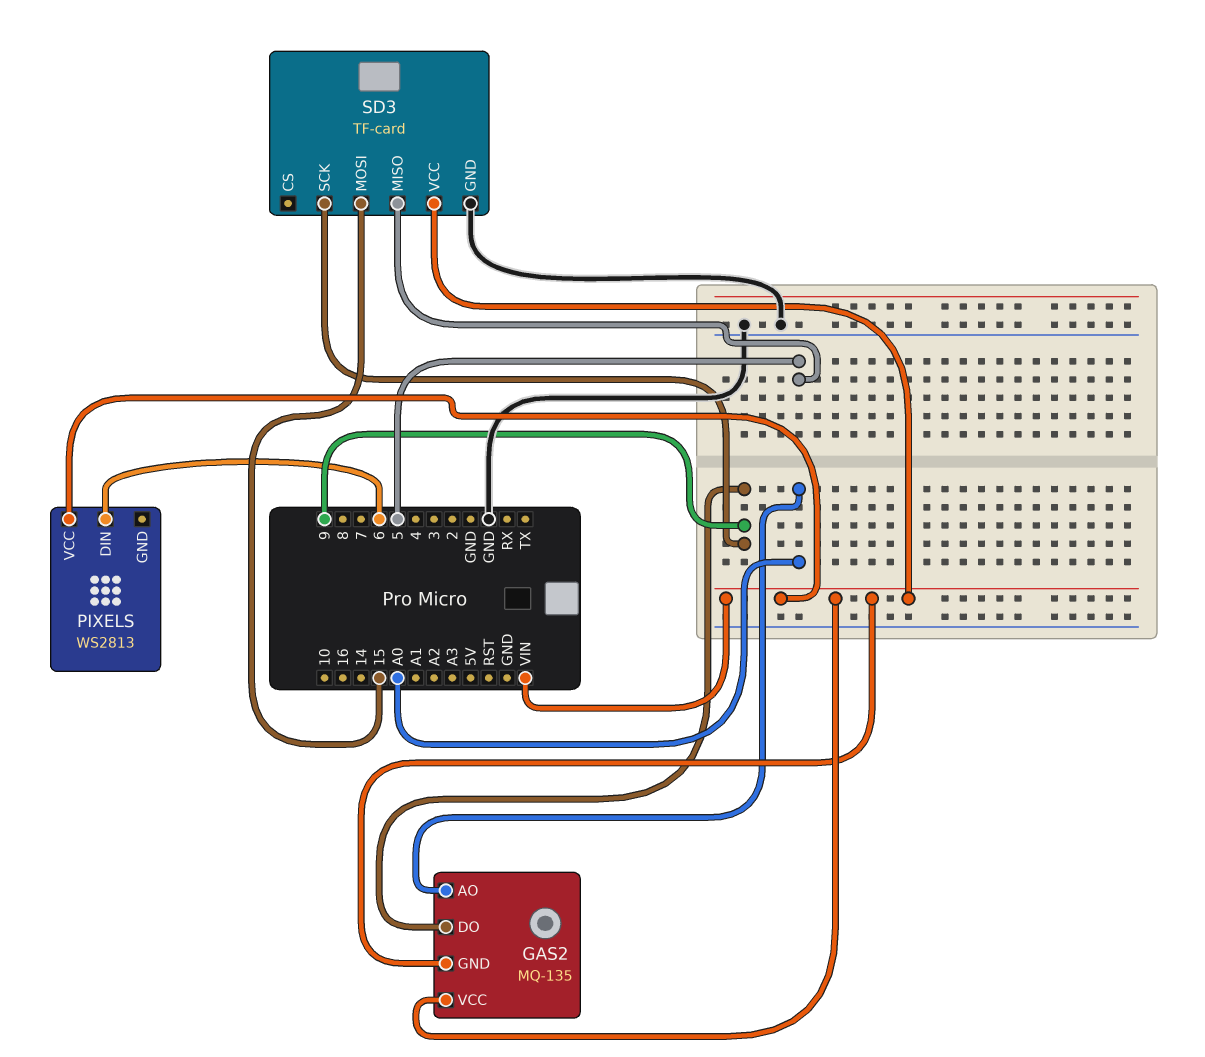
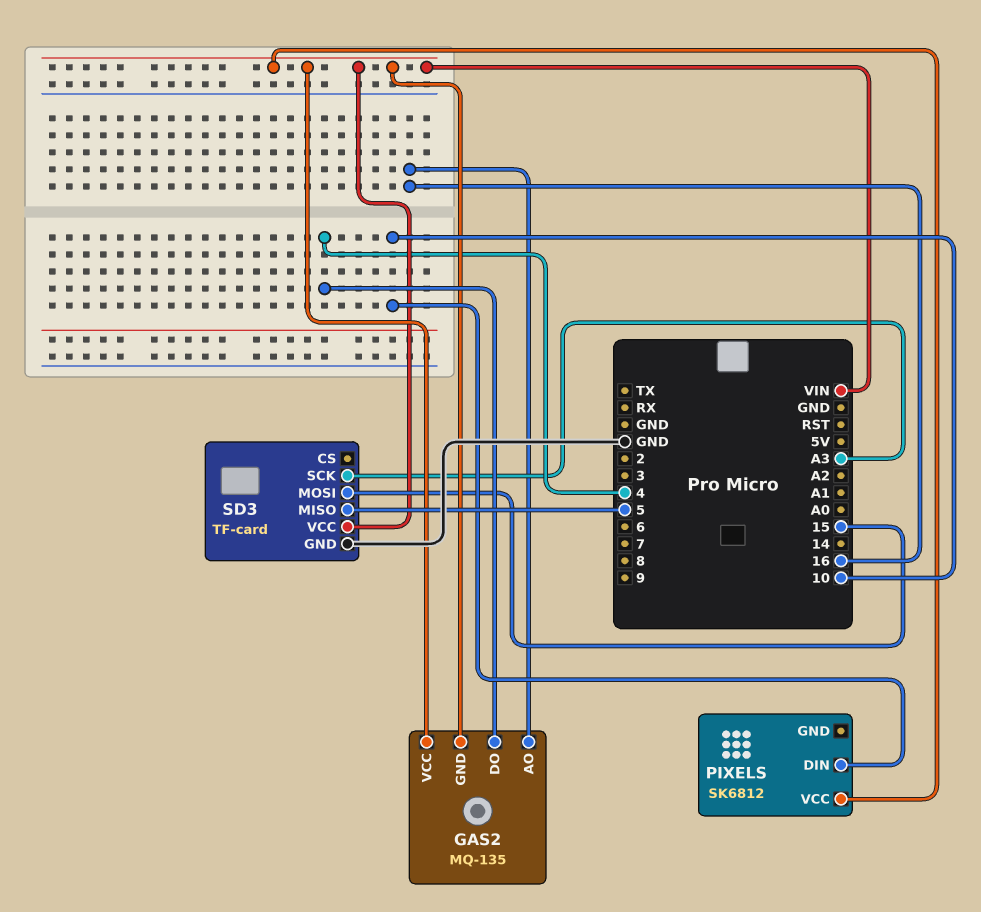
GAS2 pin AO: A0 -> 16
GAS2 pin DO: 9 -> 4
PIXELS: WS2813 -> SK6812
PIXELS pin DIN: 6 -> 10
SD3 pin SCK: 9 -> A3

